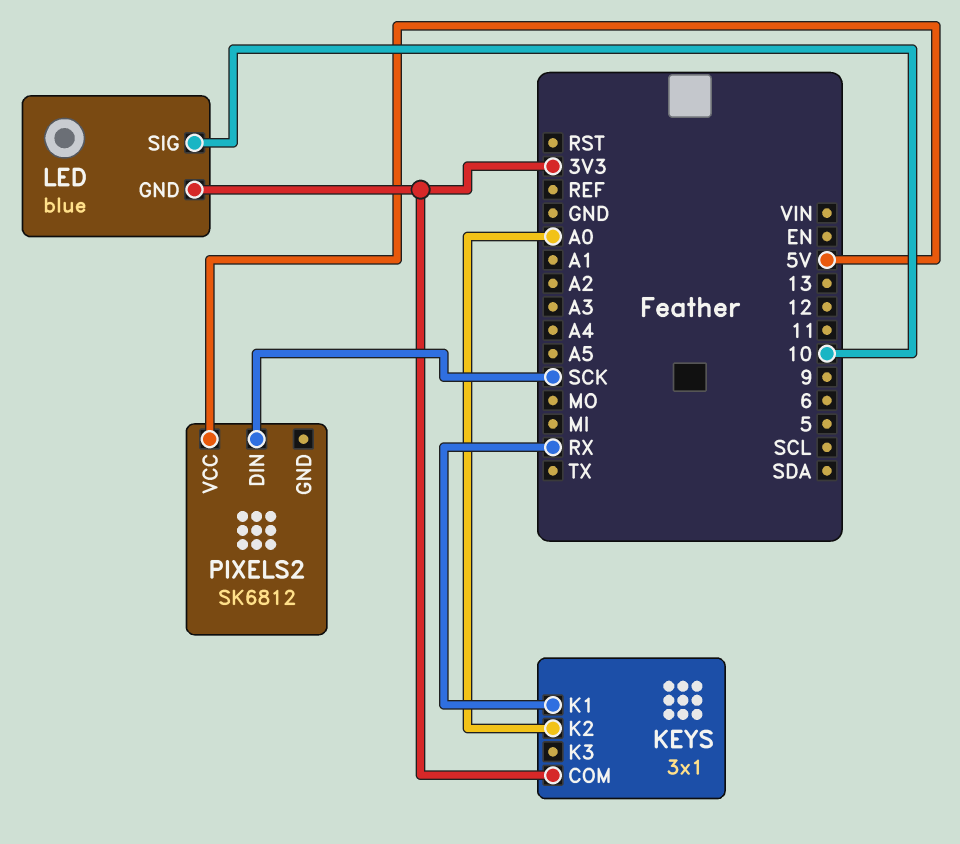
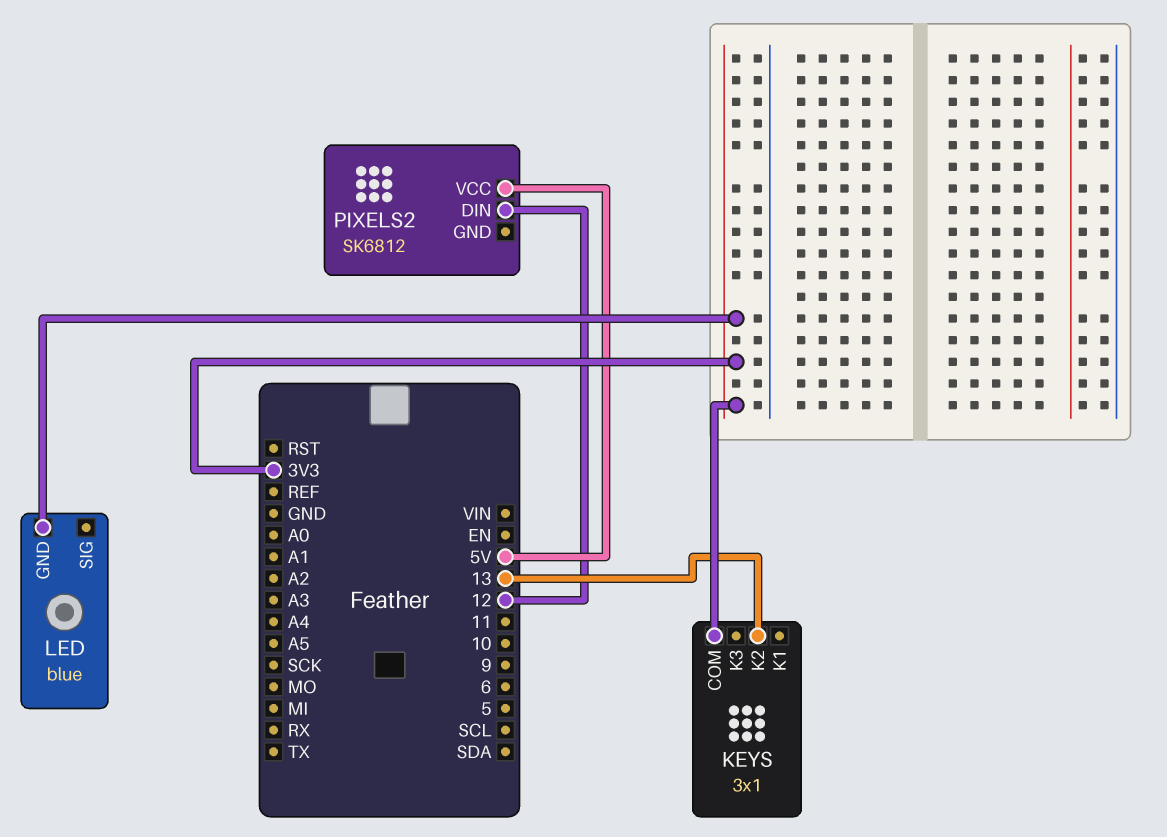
KEYS pin K1: RX -> none
KEYS pin K2: A0 -> 13
LED pin SIG: 10 -> none
PIXELS2 pin DIN: SCK -> 12

